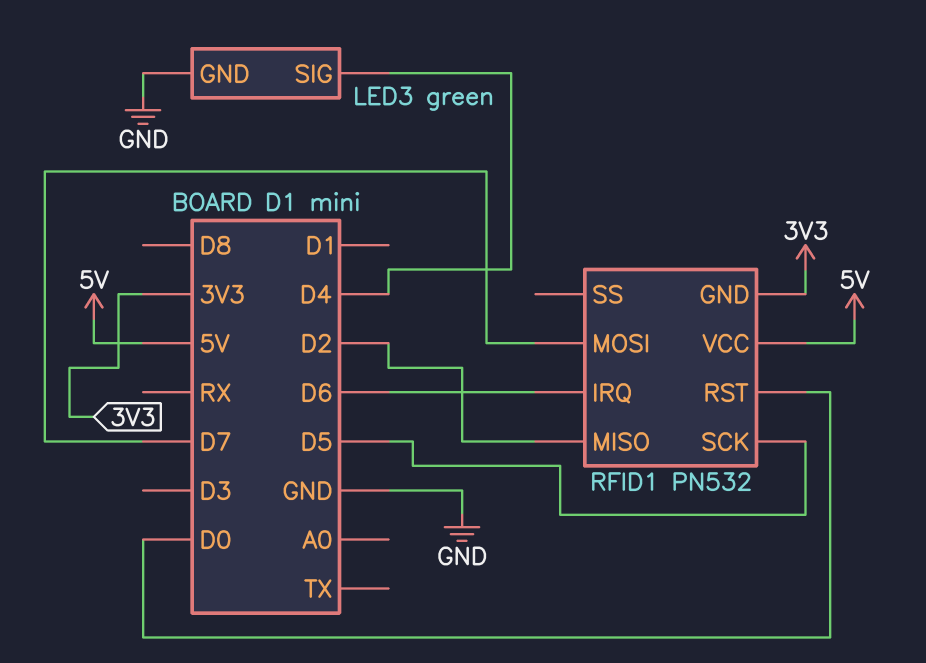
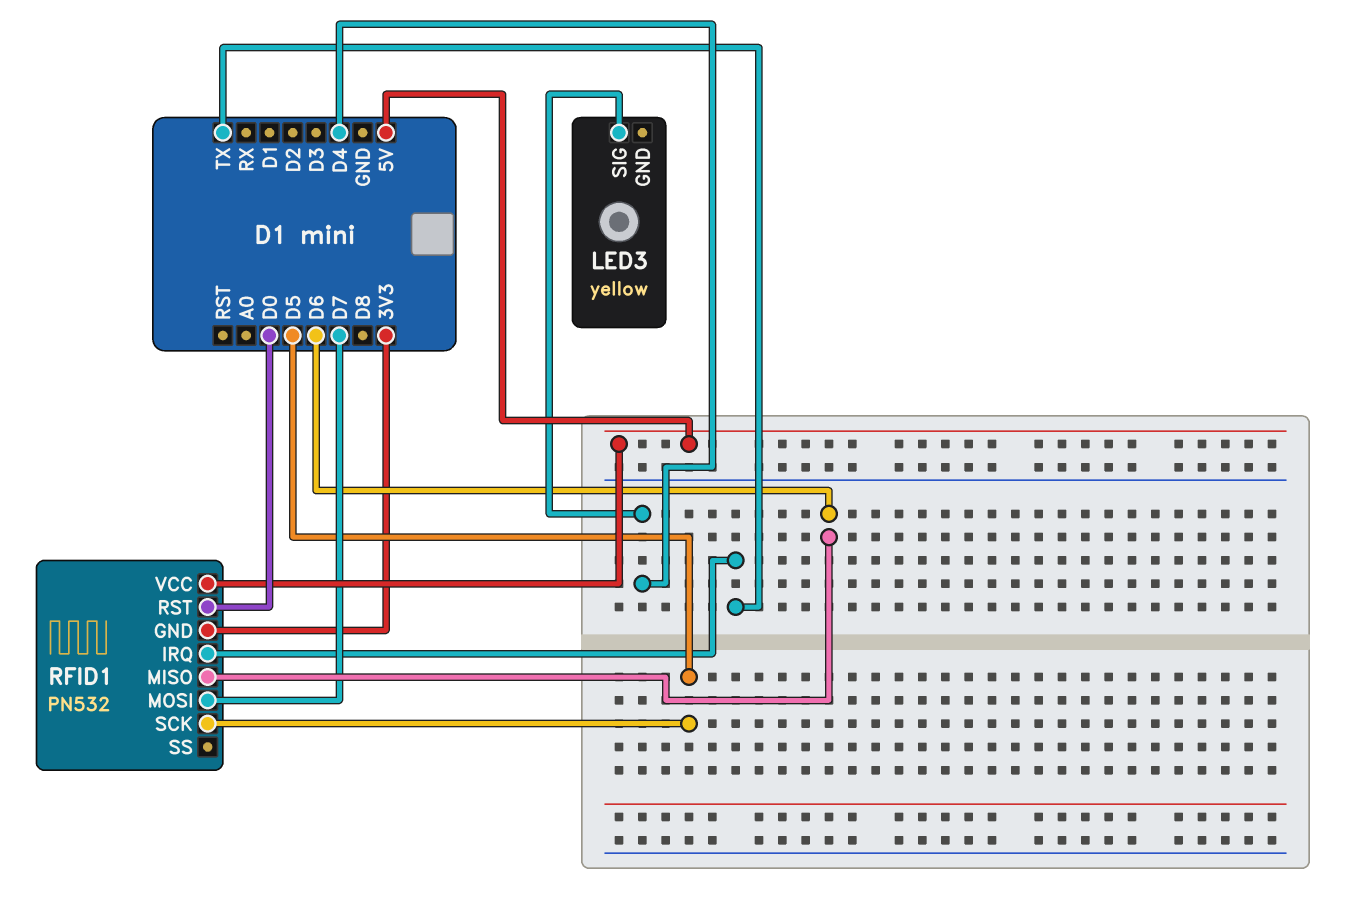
LED3: green -> yellow
LED3 pin GND: GND -> none
RFID1 pin IRQ: D6 -> TX
RFID1 pin MISO: D2 -> D6

